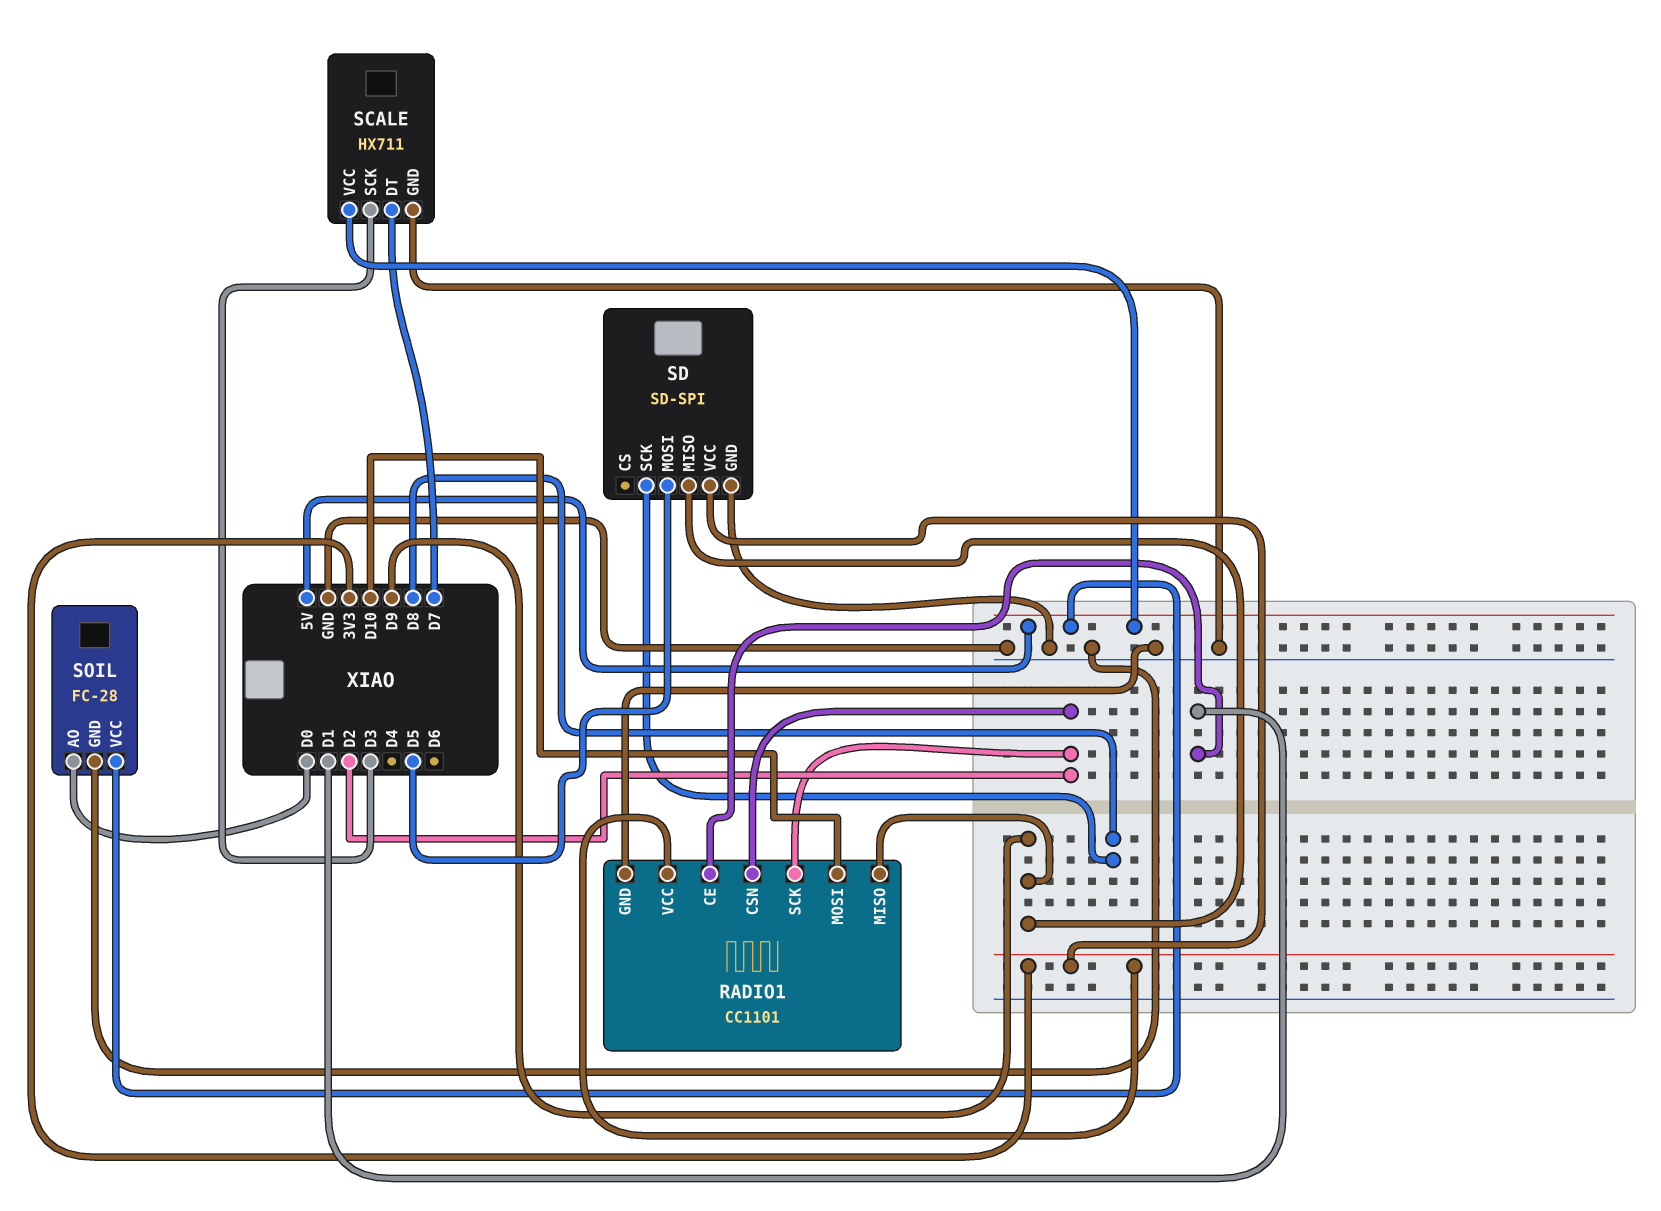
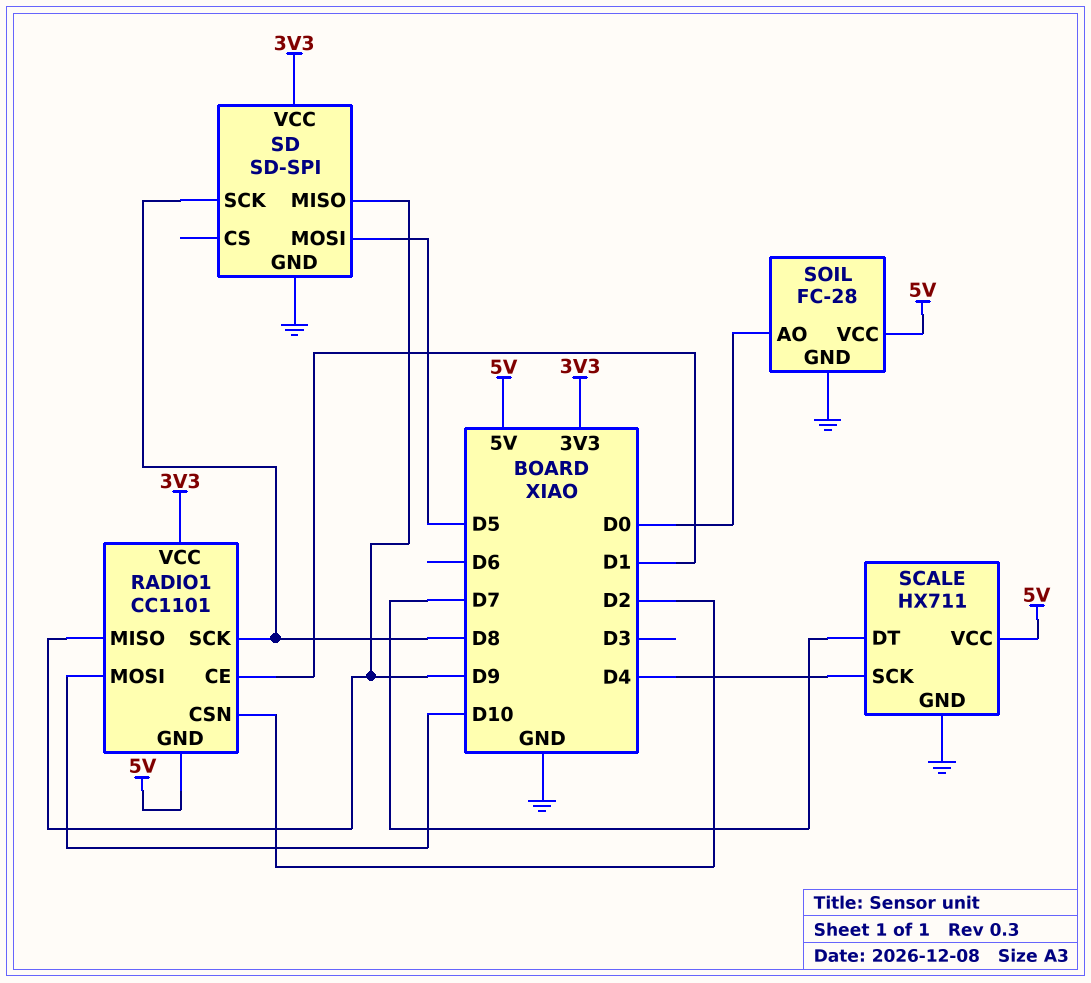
RADIO1 pin GND: GND -> 5V
RADIO1 pin SCK: D2 -> D8
SCALE pin SCK: D3 -> D4

